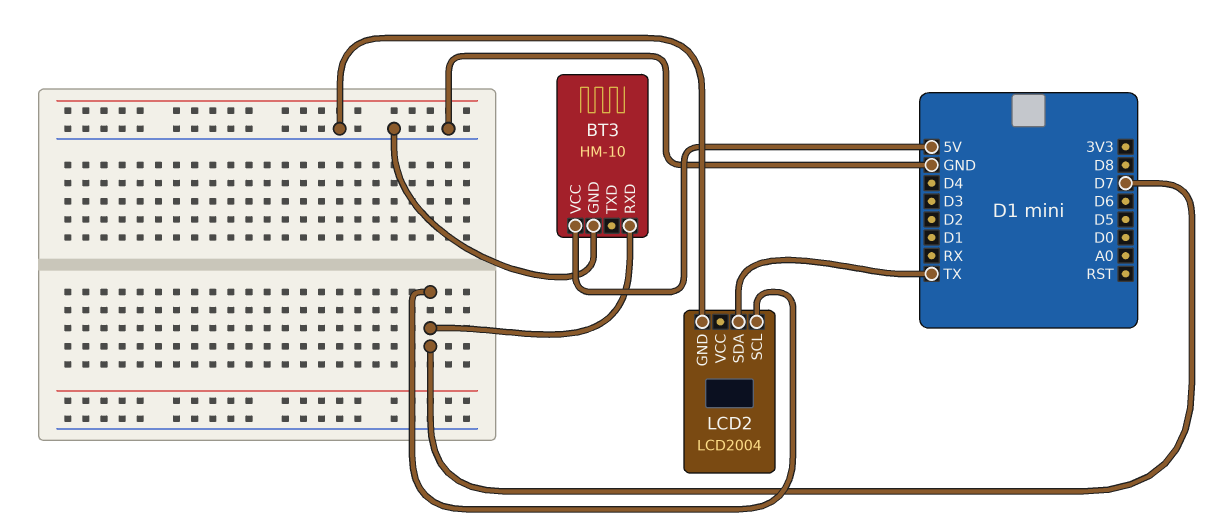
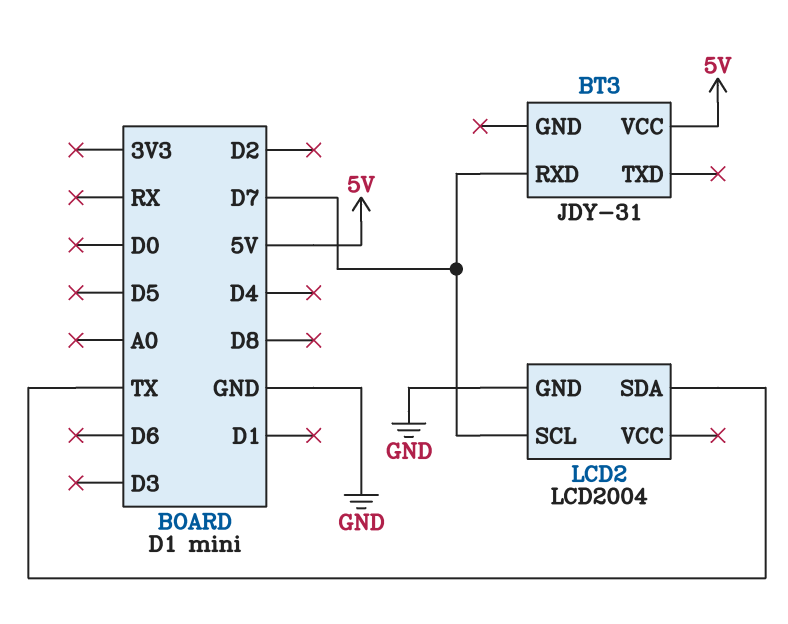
BT3: HM-10 -> JDY-31
BT3 pin GND: GND -> none

